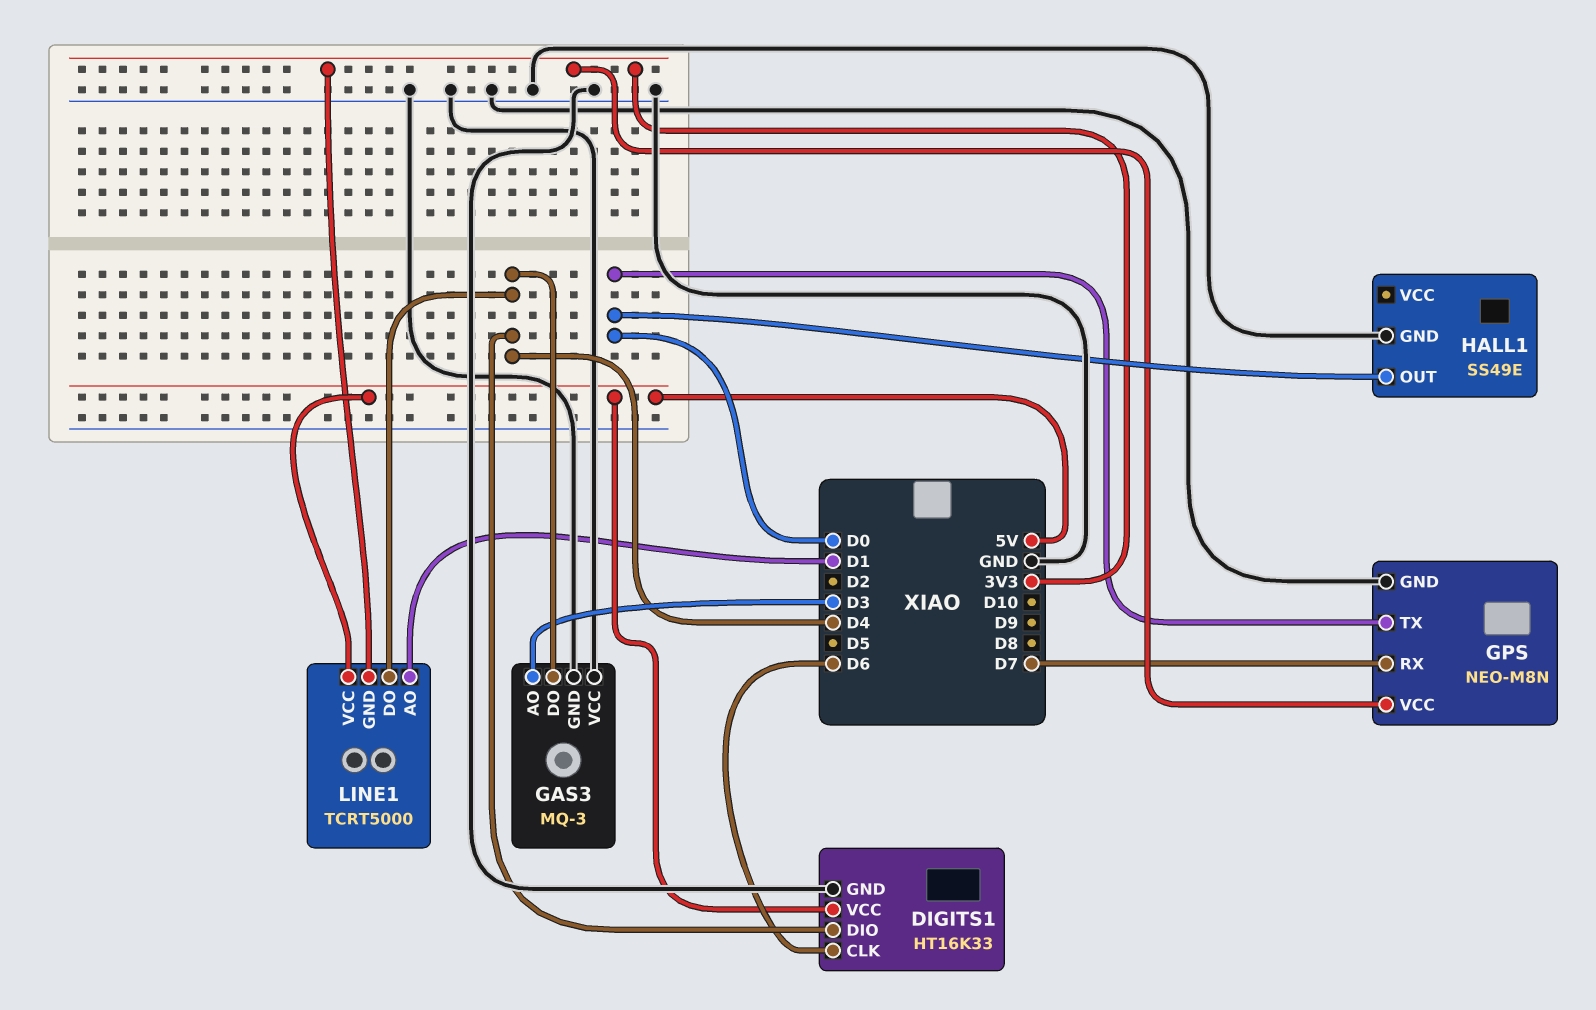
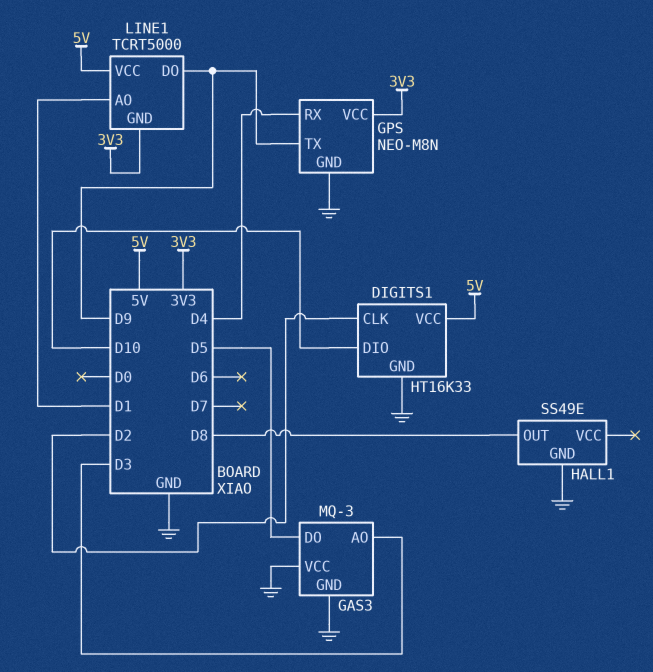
DIGITS1 pin CLK: D6 -> D2
DIGITS1 pin DIO: D4 -> D10
GAS3 pin DO: D4 -> D5
GPS pin RX: D7 -> D4
GPS pin TX: D0 -> D9
HALL1 pin OUT: D0 -> D8
LINE1 pin DO: D4 -> D9

